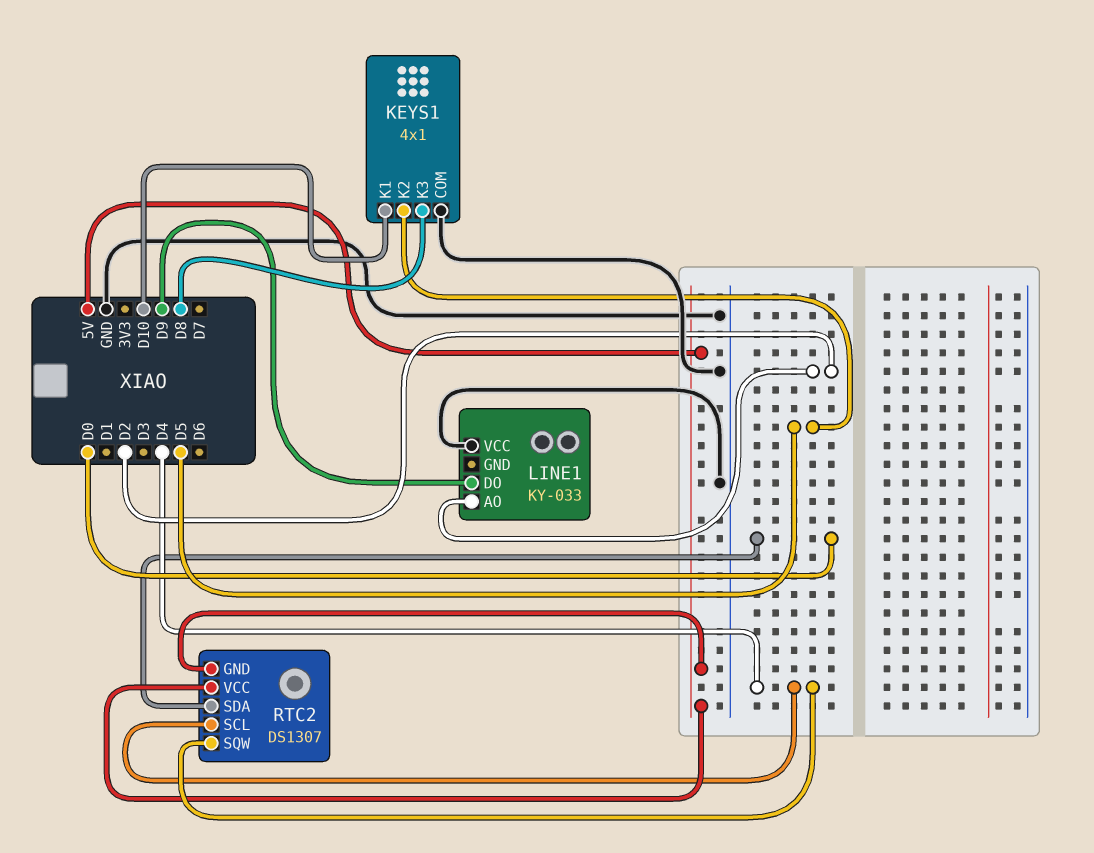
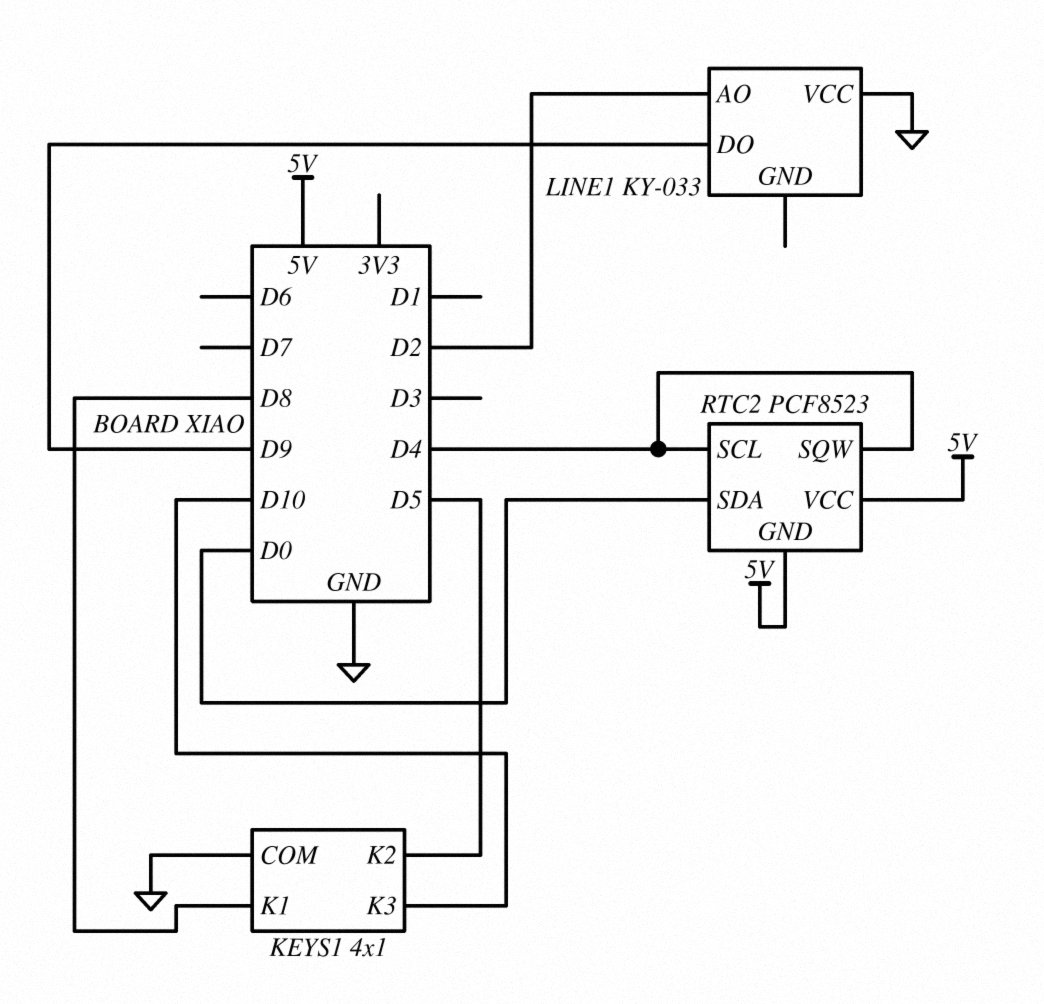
KEYS1 pin K1: D10 -> D8
KEYS1 pin K3: D8 -> D10
RTC2: DS1307 -> PCF8523

